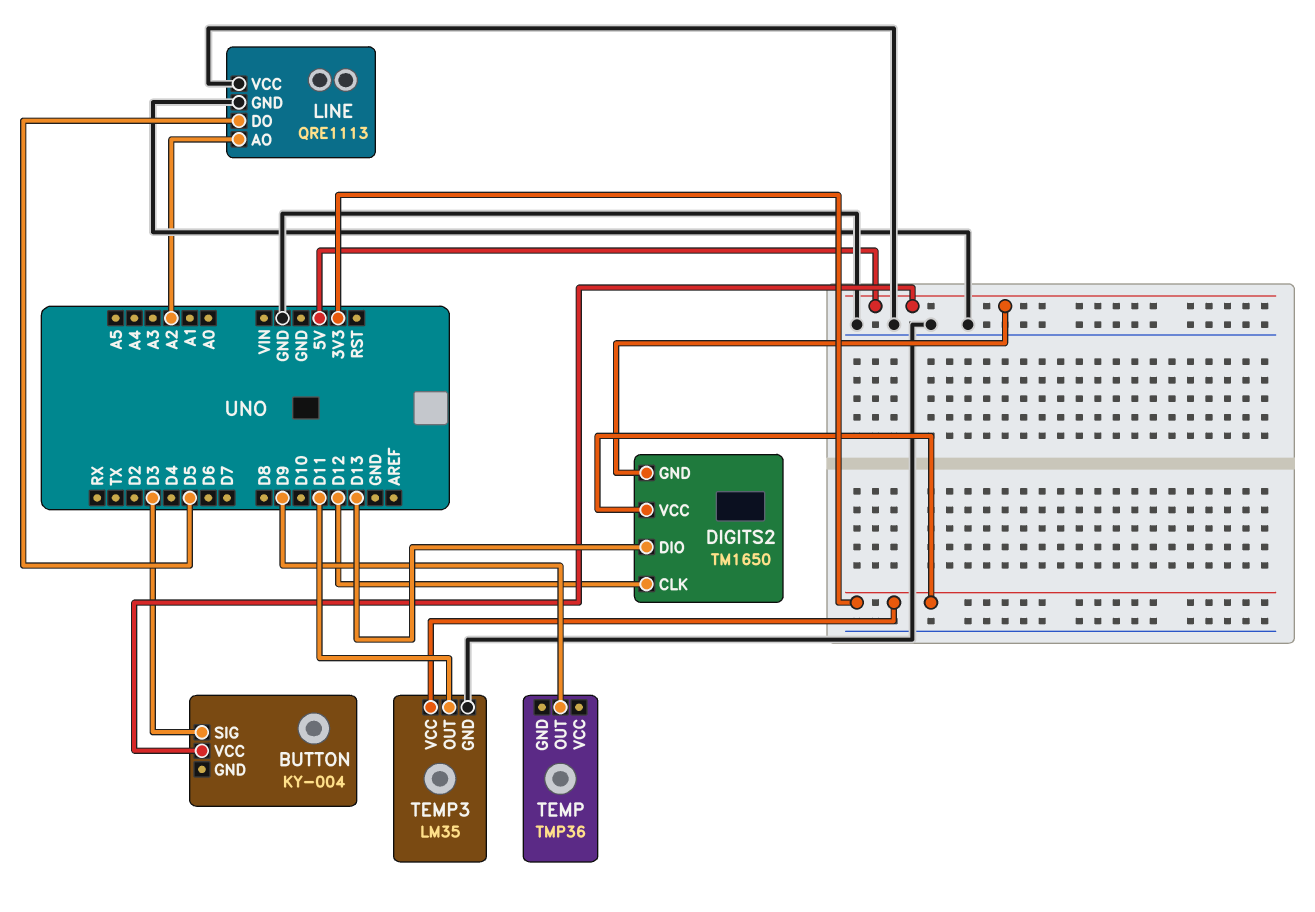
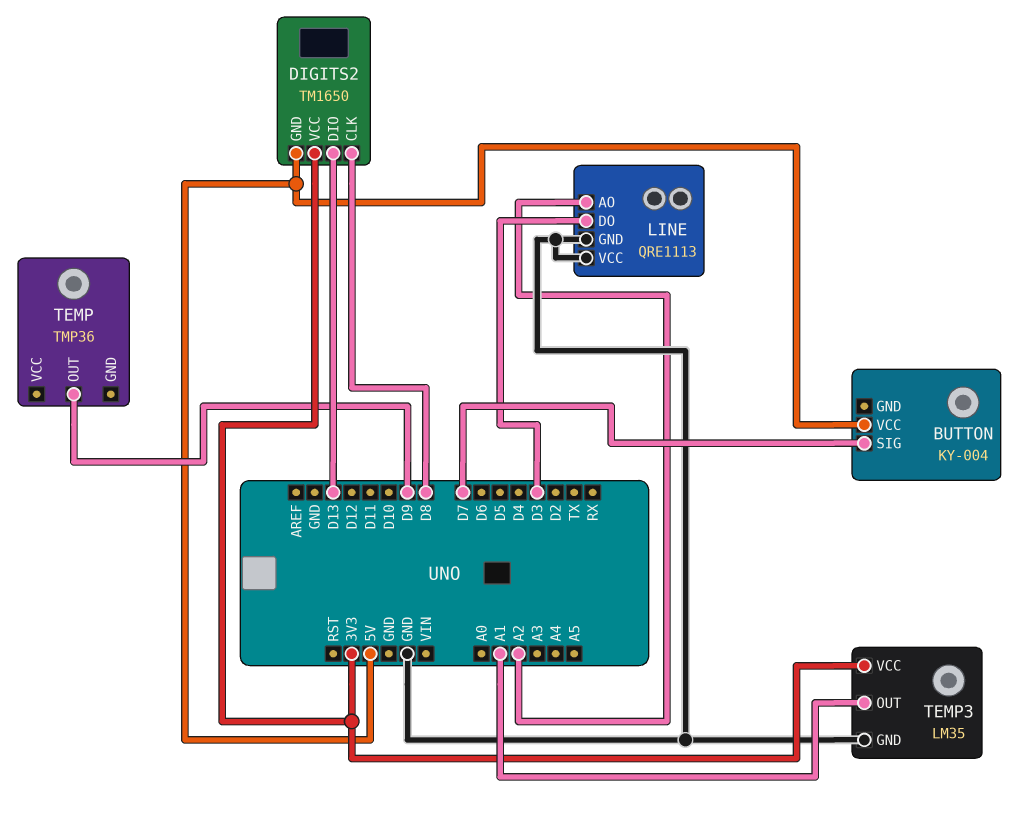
BUTTON pin SIG: D3 -> D7
DIGITS2 pin CLK: D12 -> D8
LINE pin DO: D5 -> D3
TEMP3 pin OUT: D11 -> A1

